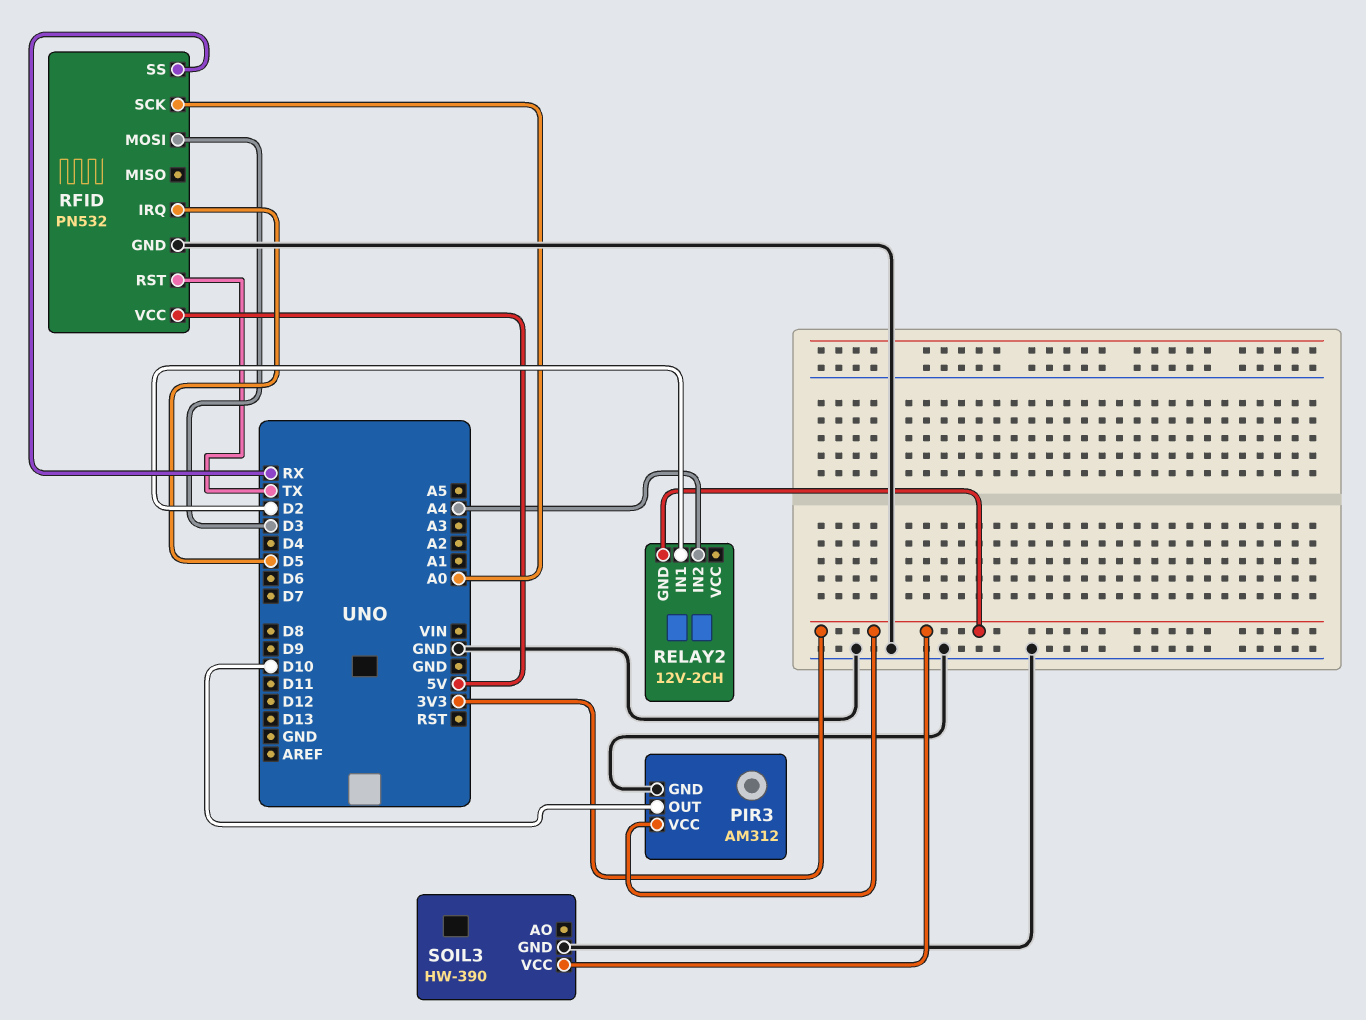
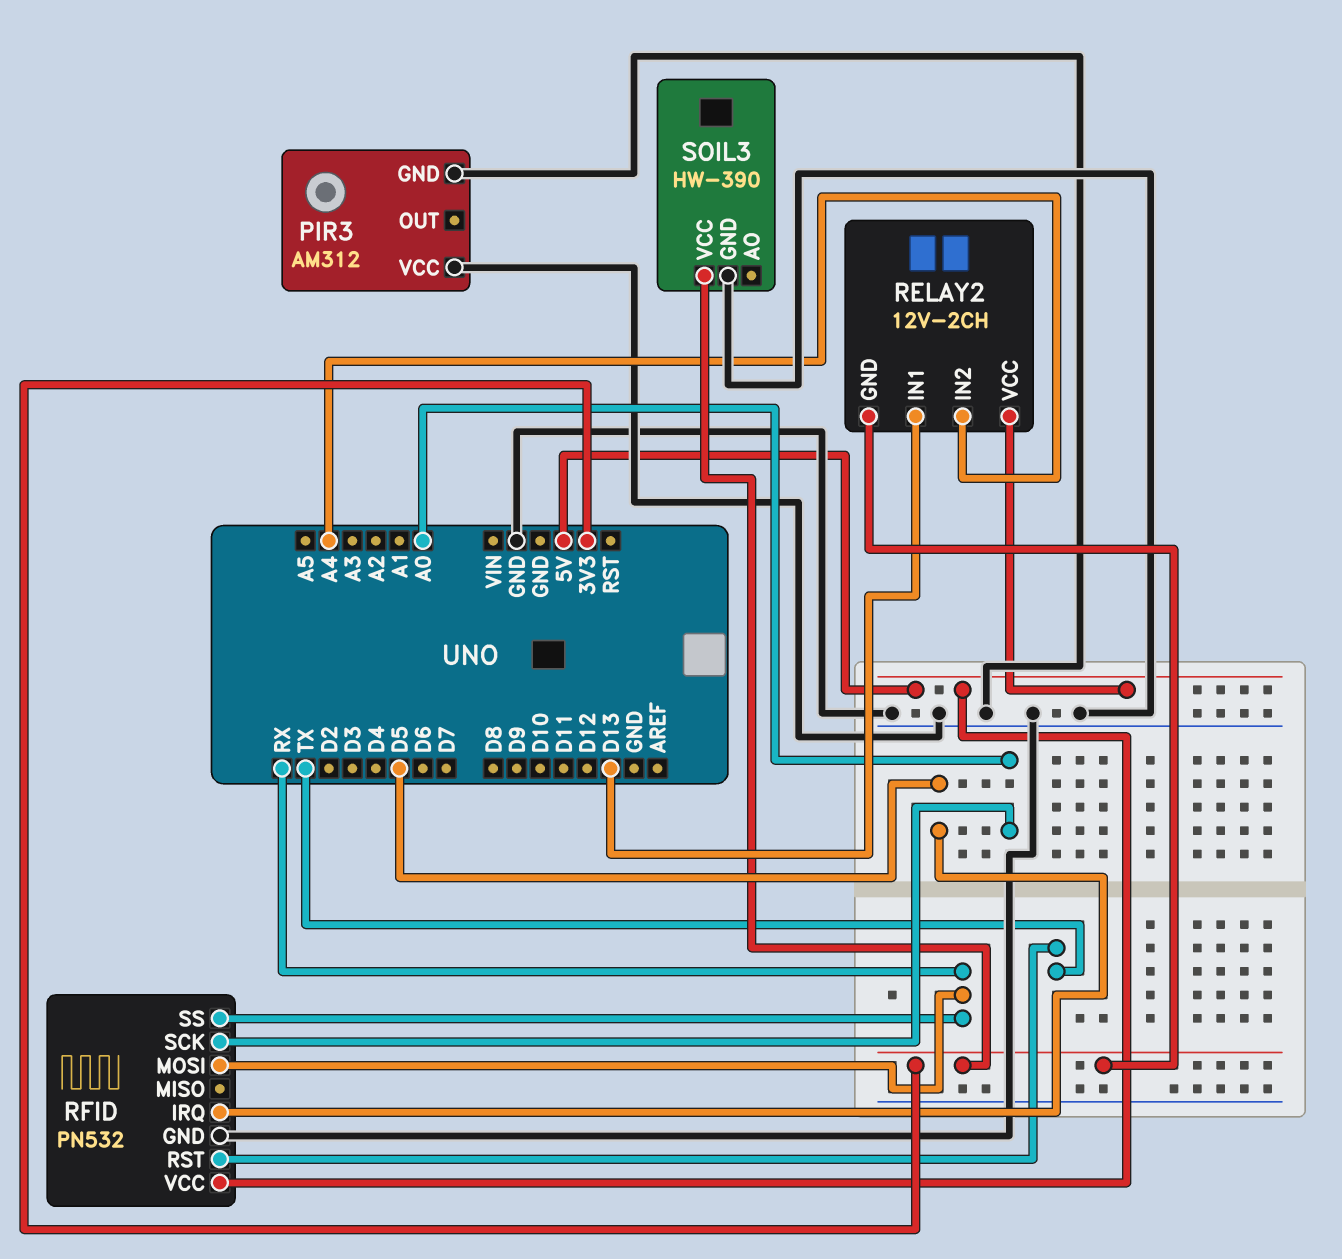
PIR3 pin OUT: D10 -> none
PIR3 pin VCC: 3V3 -> GND
RELAY2 pin IN1: D2 -> D13
RELAY2 pin VCC: none -> 5V
RFID pin MOSI: D3 -> RX

